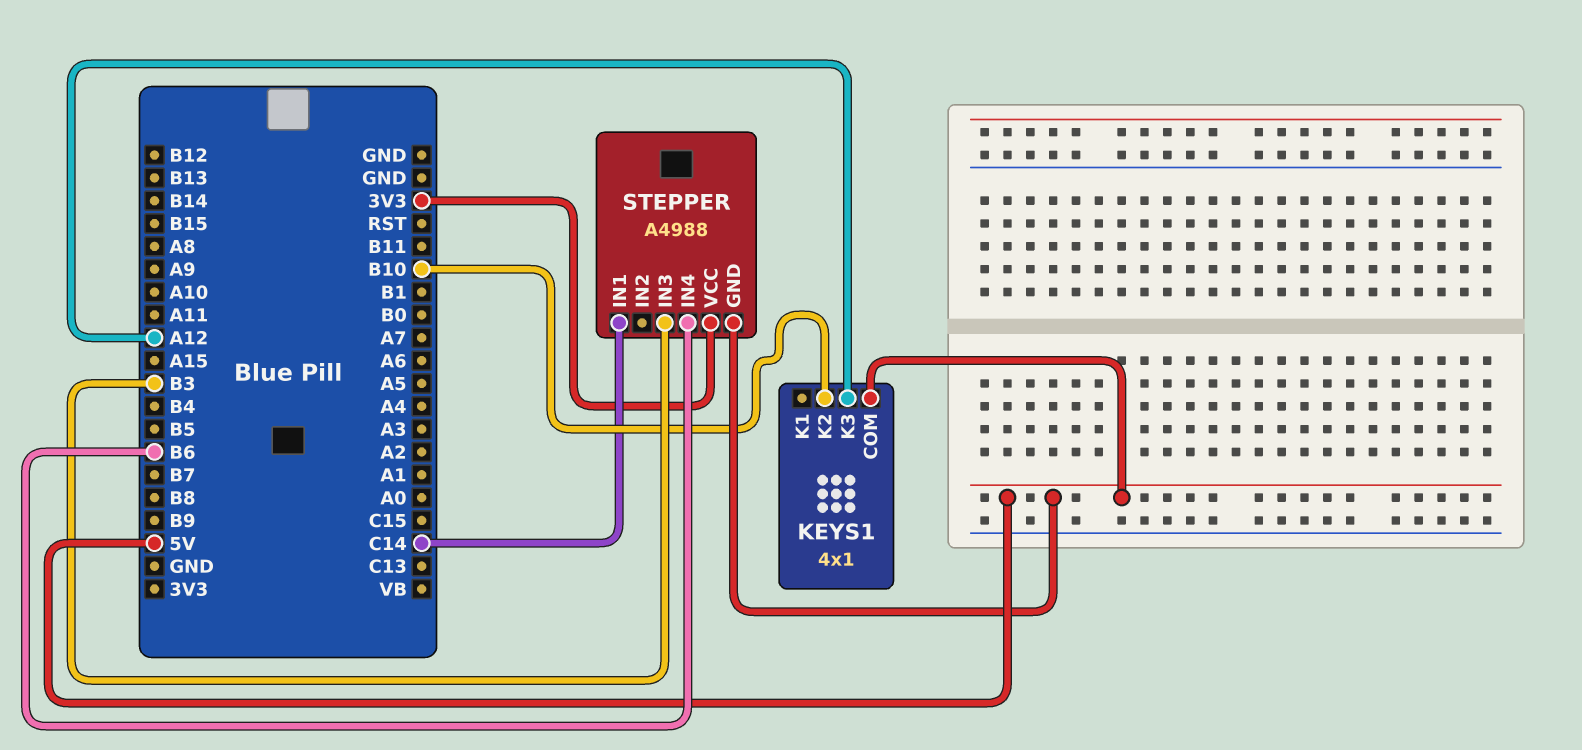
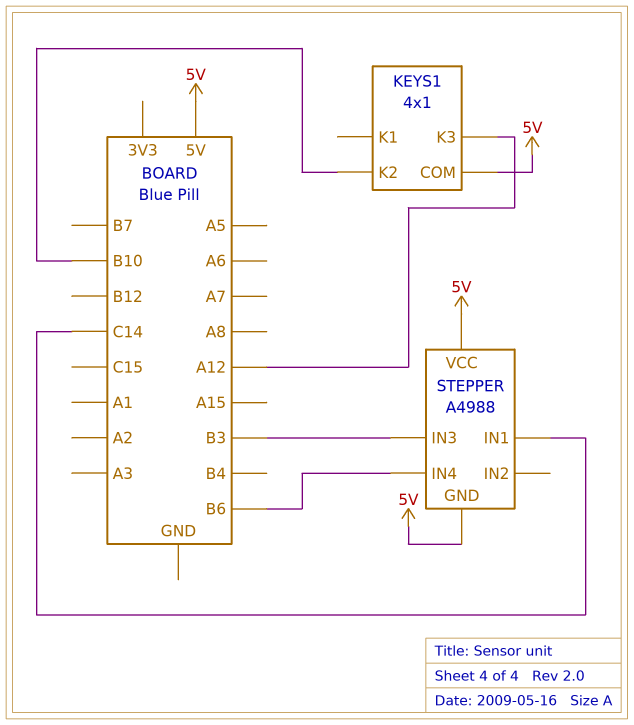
STEPPER pin VCC: 3V3 -> 5V

